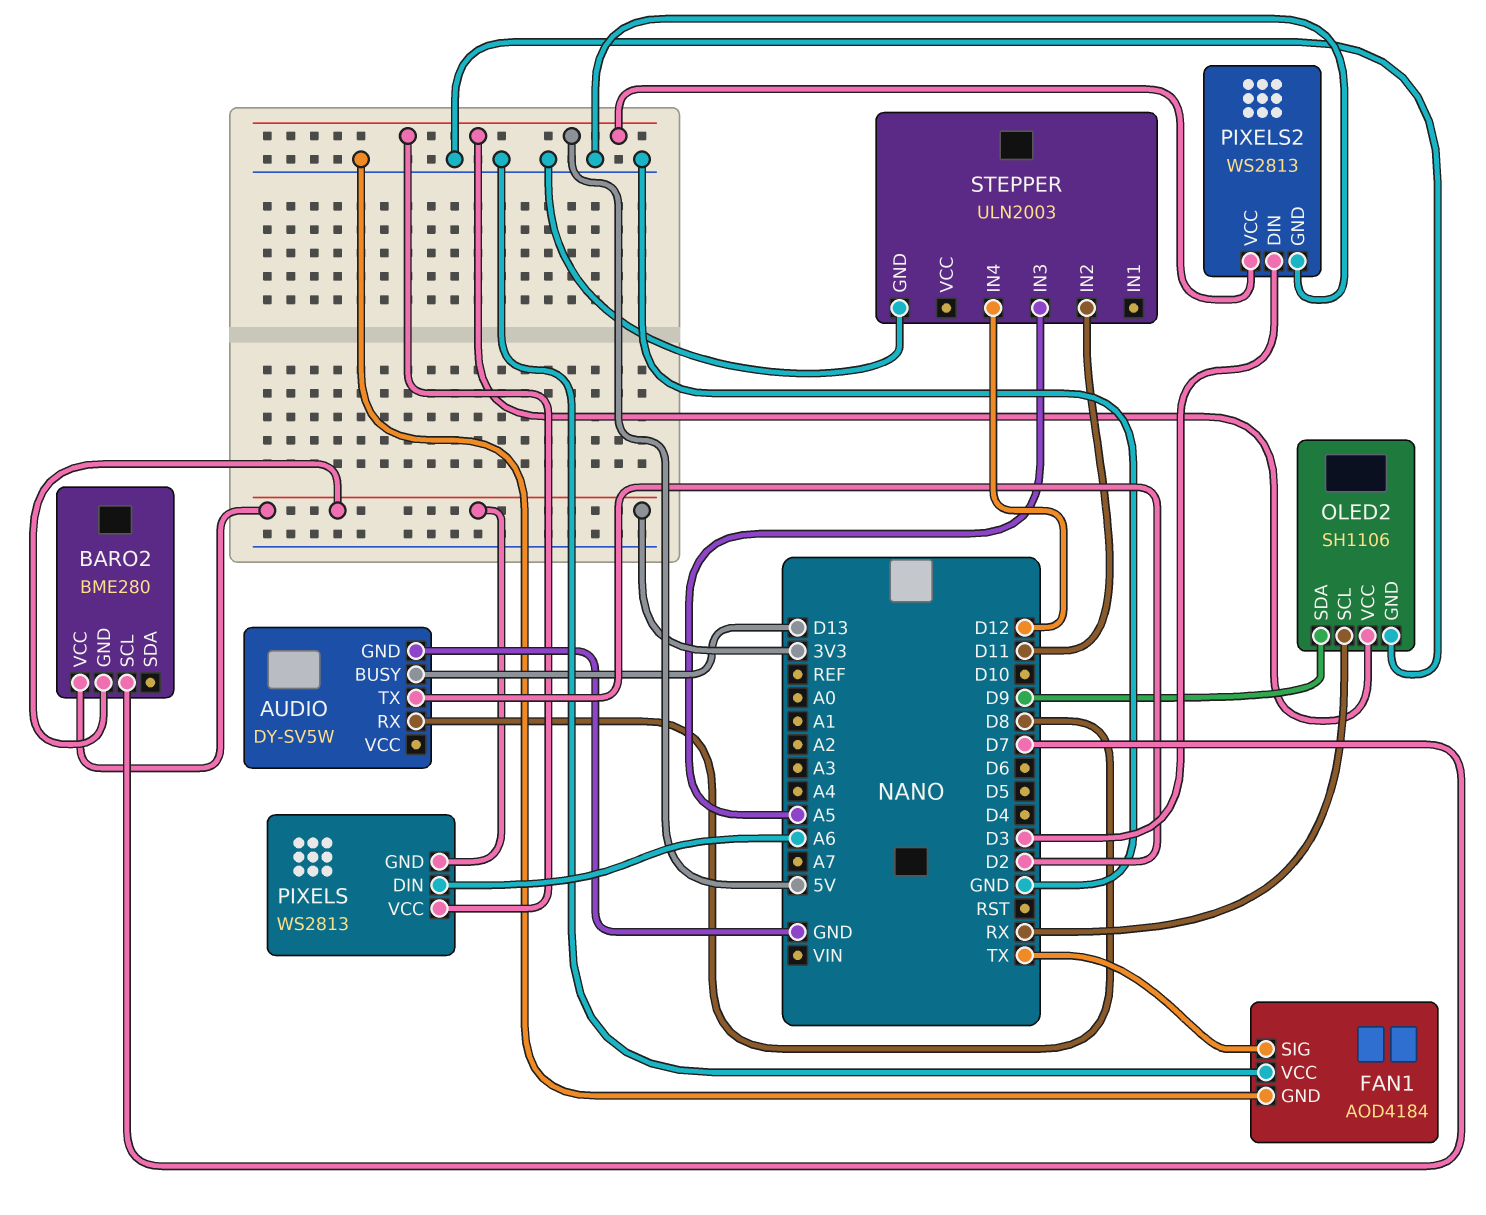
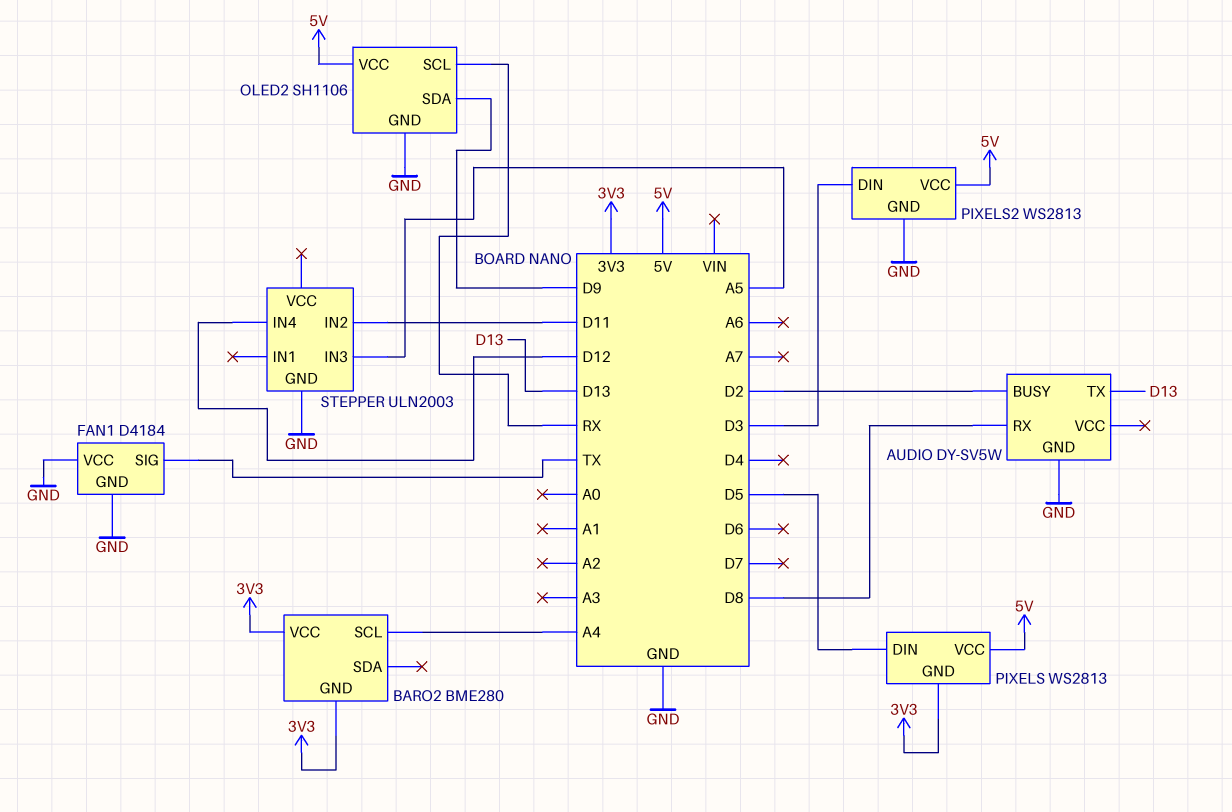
AUDIO pin BUSY: D13 -> D2
AUDIO pin TX: D2 -> D13
BARO2 pin SCL: D7 -> A4
FAN1: AOD4184 -> D4184
PIXELS pin DIN: A6 -> D5

